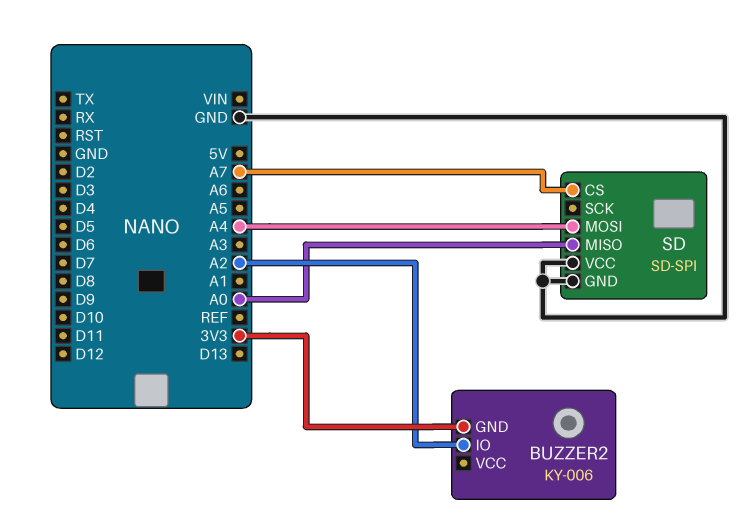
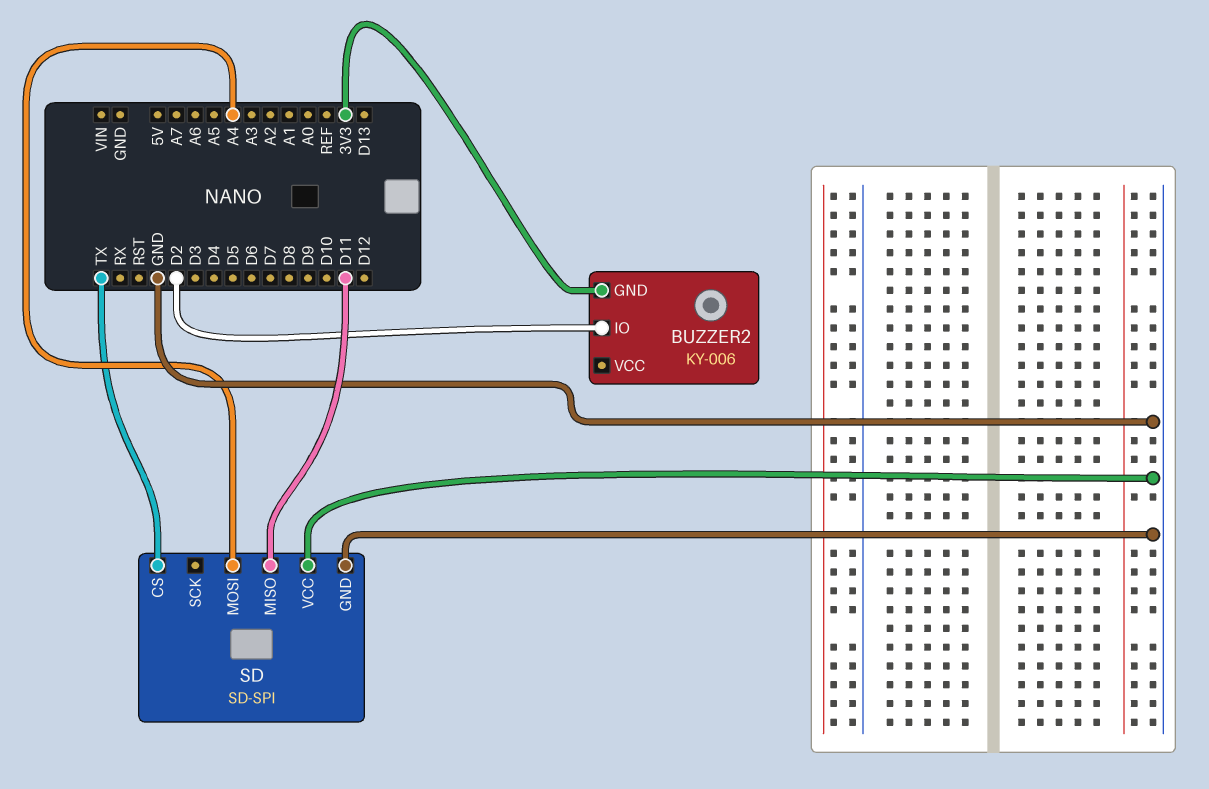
BUZZER2 pin IO: A2 -> D2
SD pin CS: A7 -> TX
SD pin MISO: A0 -> D11

